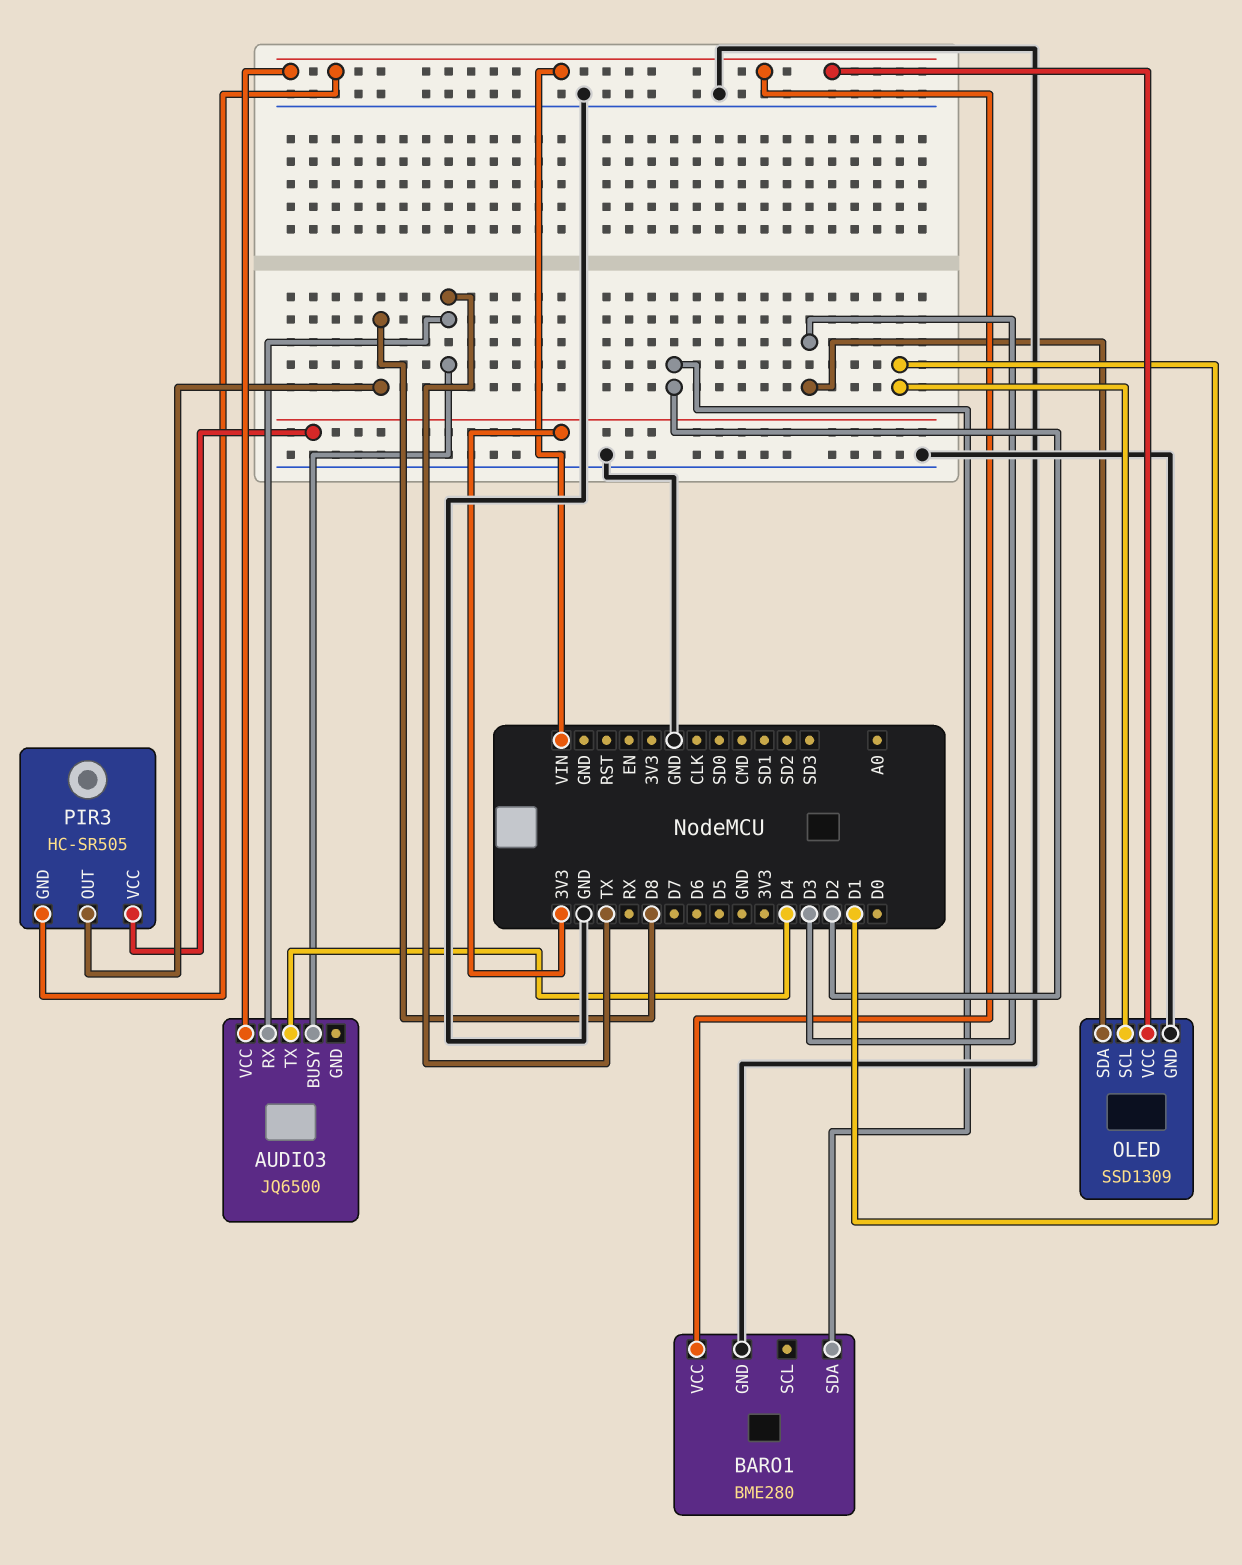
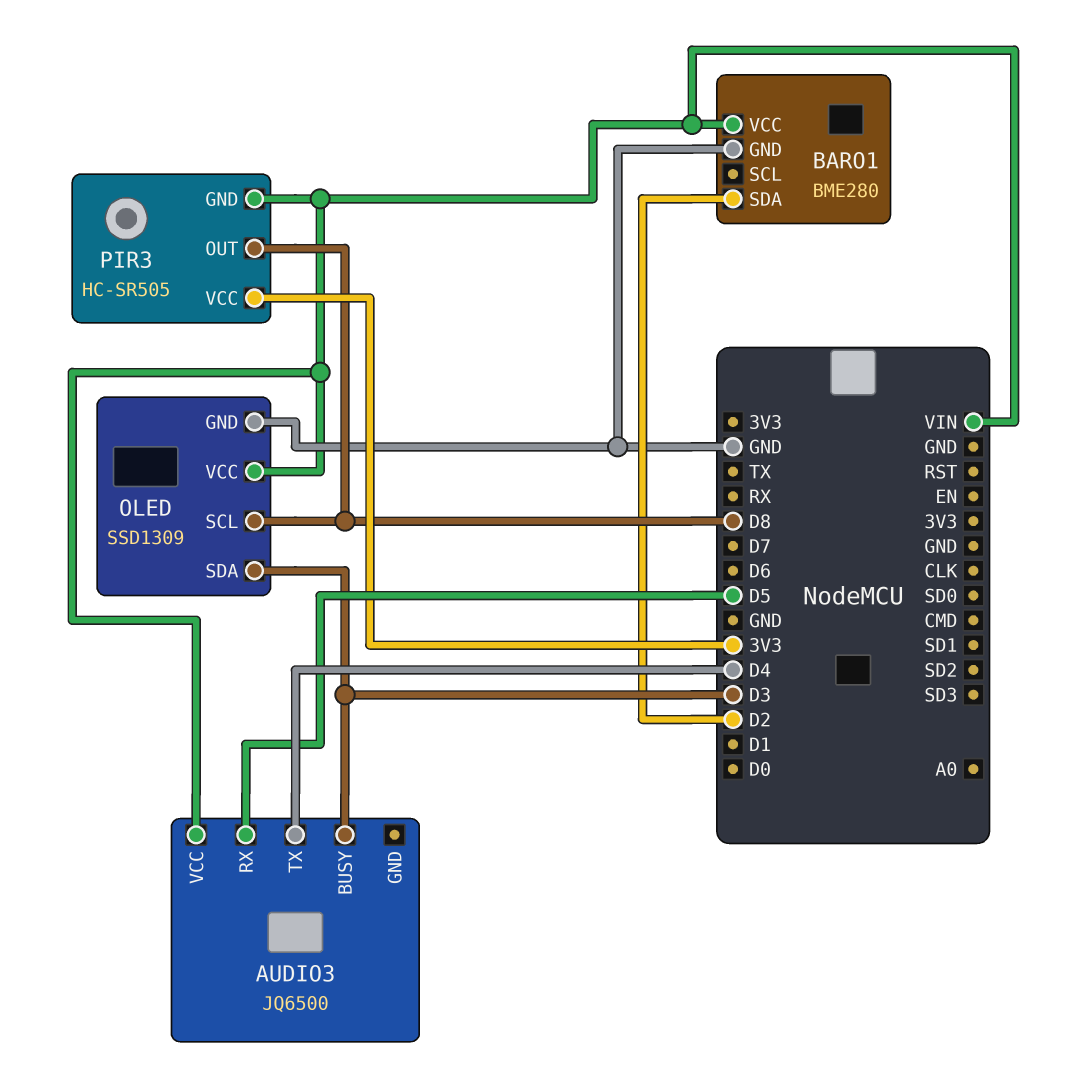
AUDIO3 pin BUSY: TX -> D3
AUDIO3 pin RX: TX -> D5
OLED pin SCL: D1 -> D8

